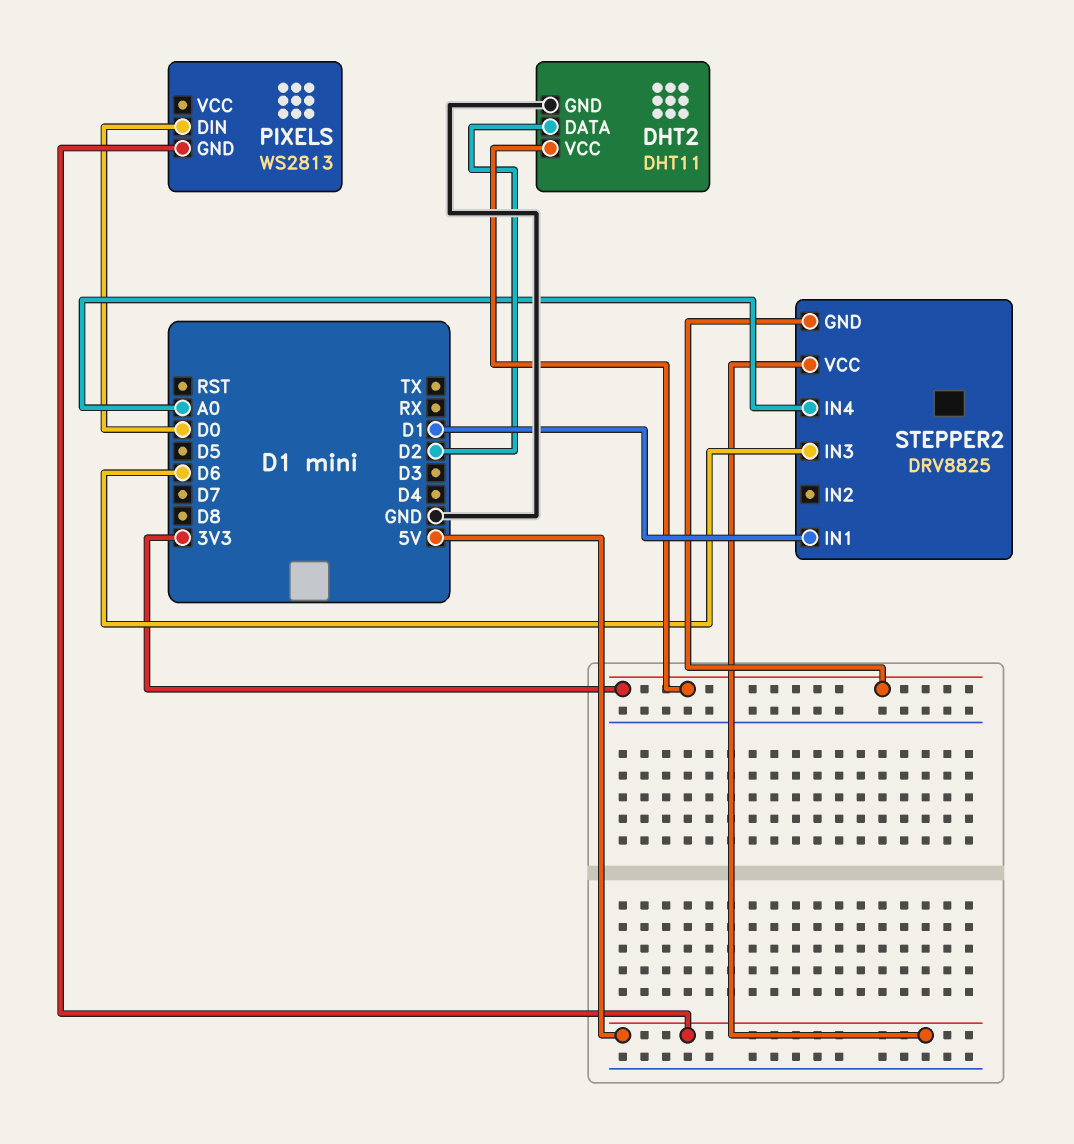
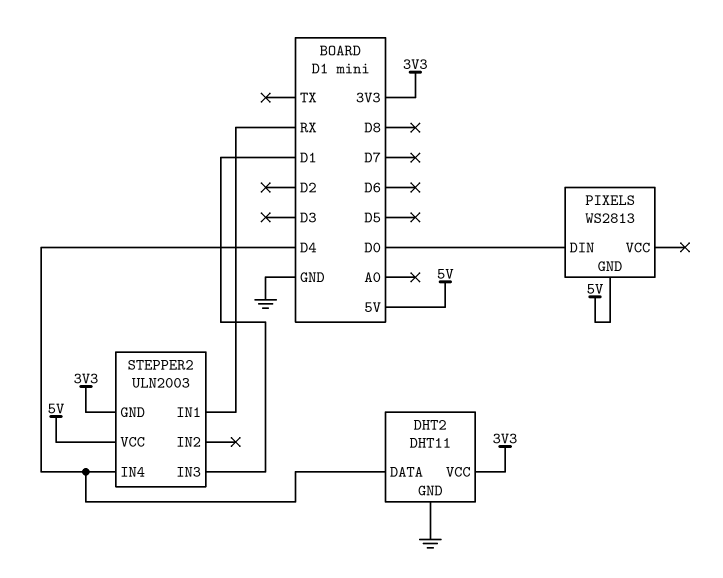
DHT2 pin DATA: D2 -> D4
STEPPER2: DRV8825 -> ULN2003
STEPPER2 pin IN1: D1 -> RX
STEPPER2 pin IN3: D6 -> D1
STEPPER2 pin IN4: A0 -> D4

